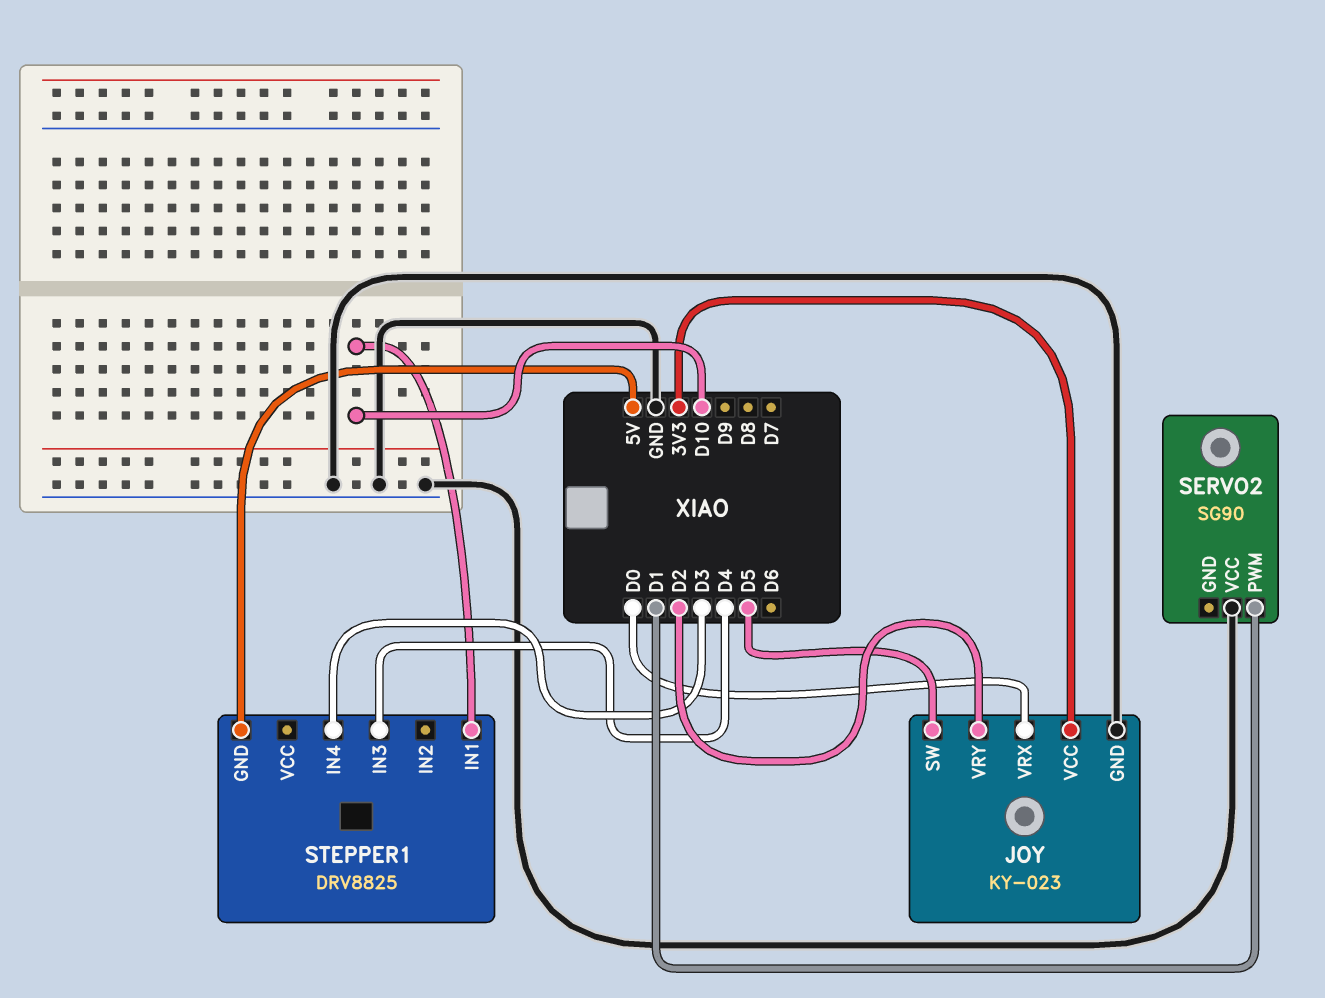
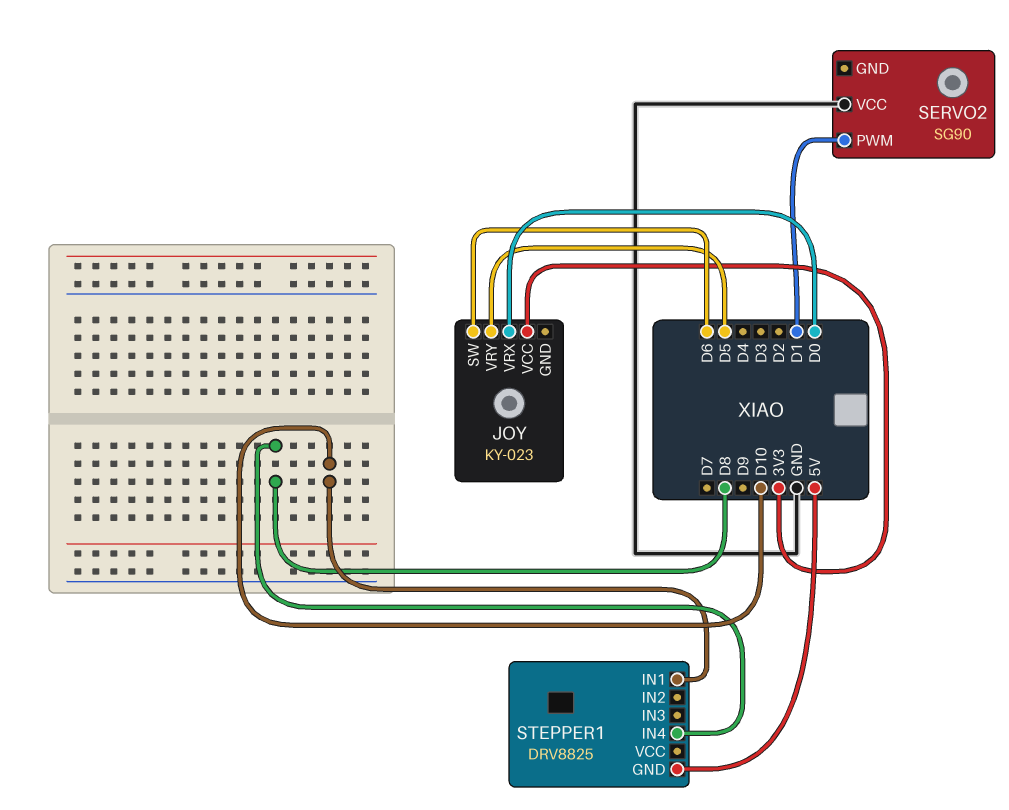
JOY pin GND: GND -> none
JOY pin SW: D5 -> D6
JOY pin VRY: D2 -> D5
STEPPER1 pin IN3: D4 -> none
STEPPER1 pin IN4: D3 -> D8

